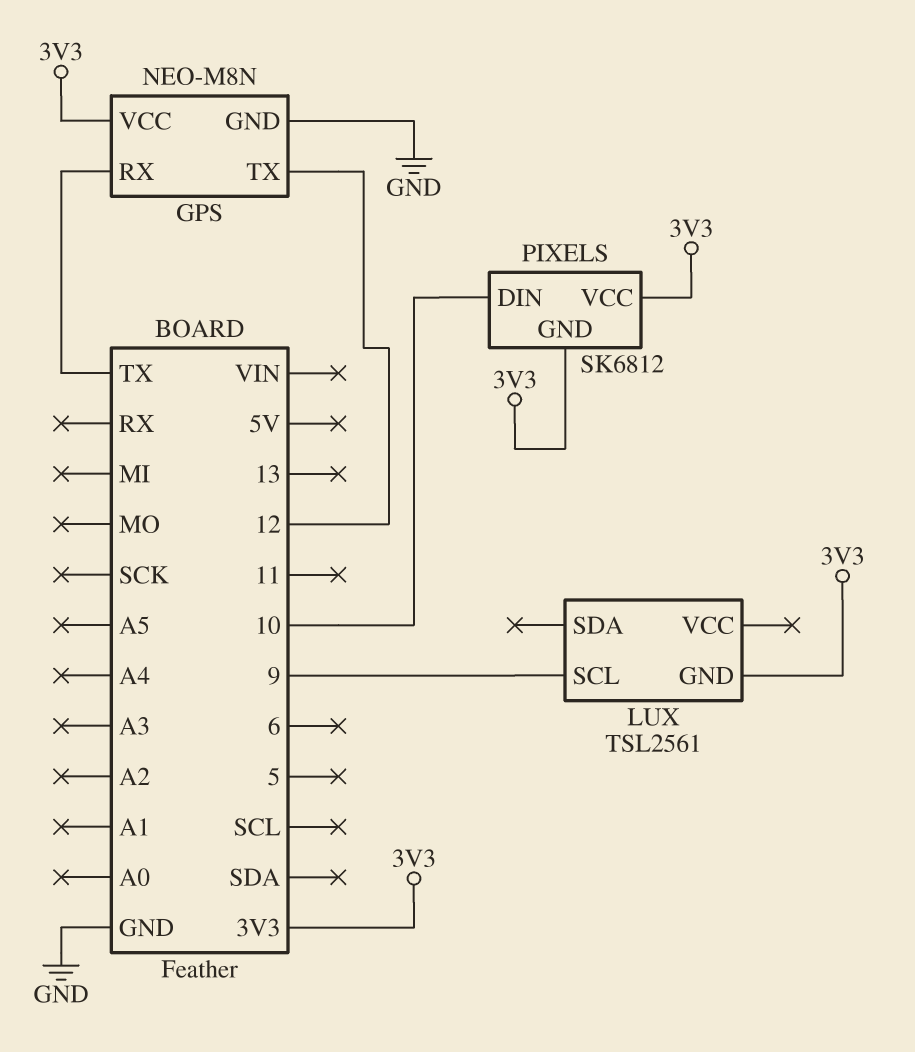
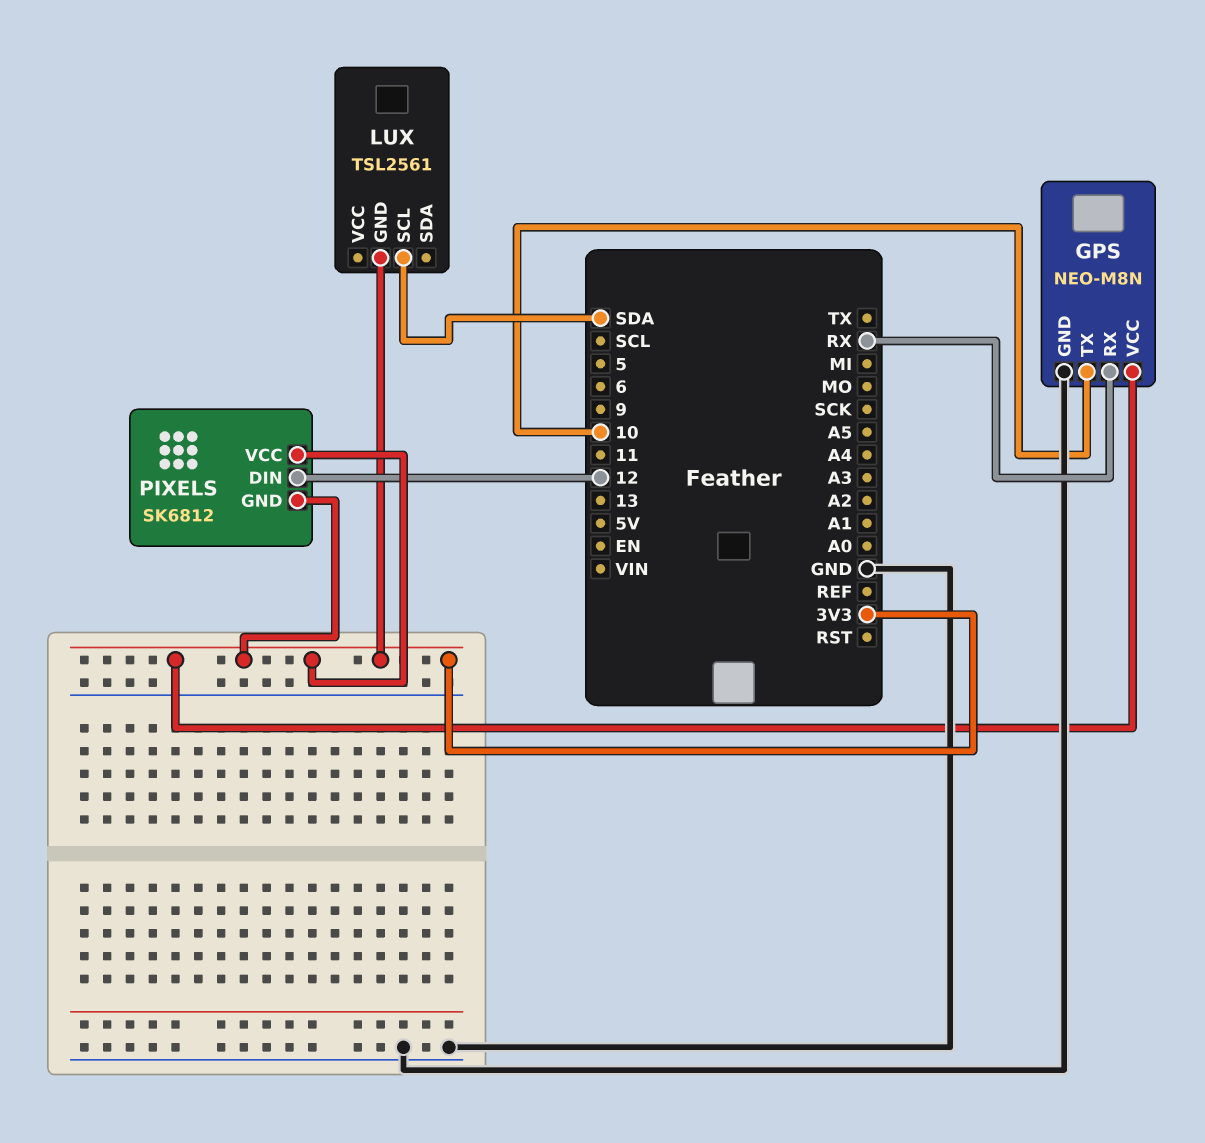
GPS pin RX: TX -> RX
GPS pin TX: 12 -> 10
LUX pin SCL: 9 -> SDA
PIXELS pin DIN: 10 -> 12

